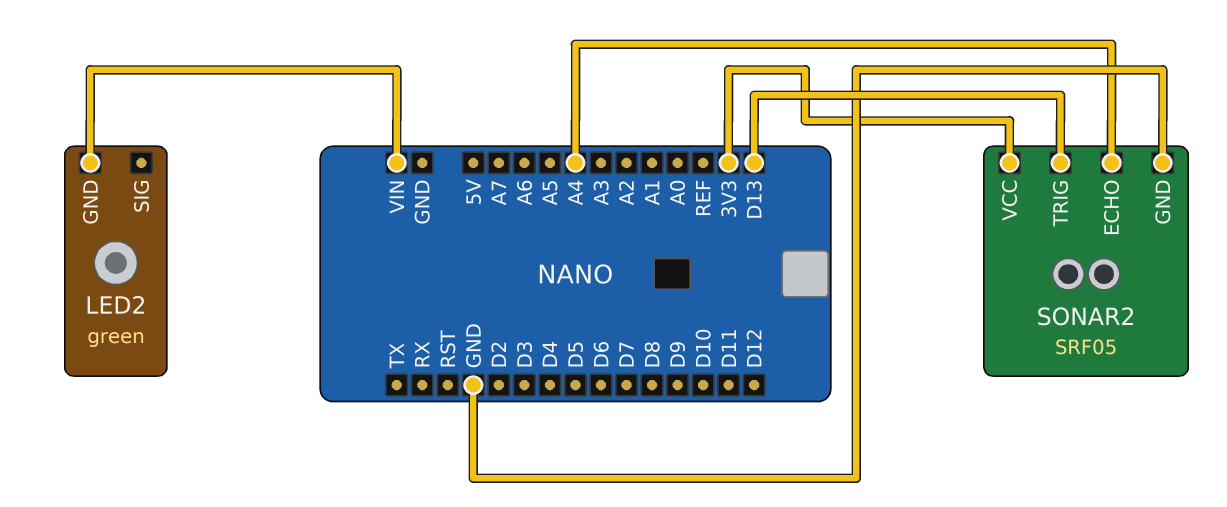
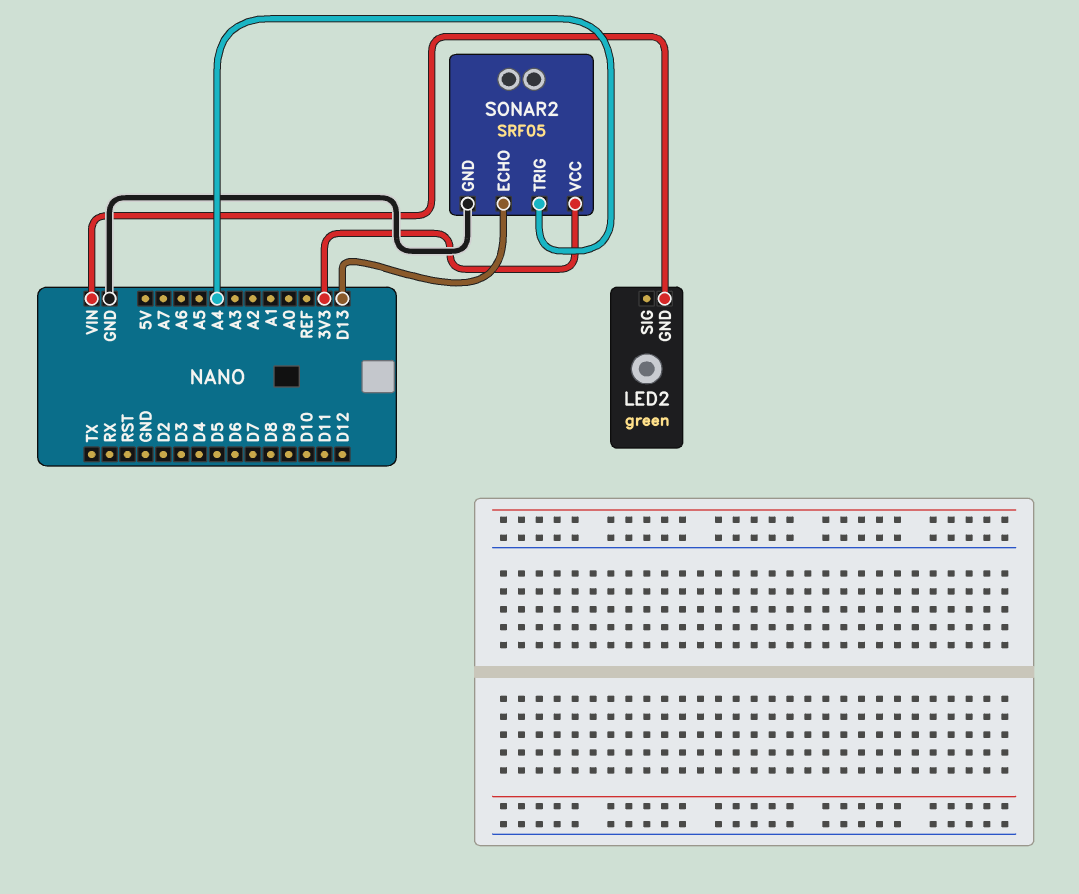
SONAR2 pin ECHO: A4 -> D13
SONAR2 pin TRIG: D13 -> A4

